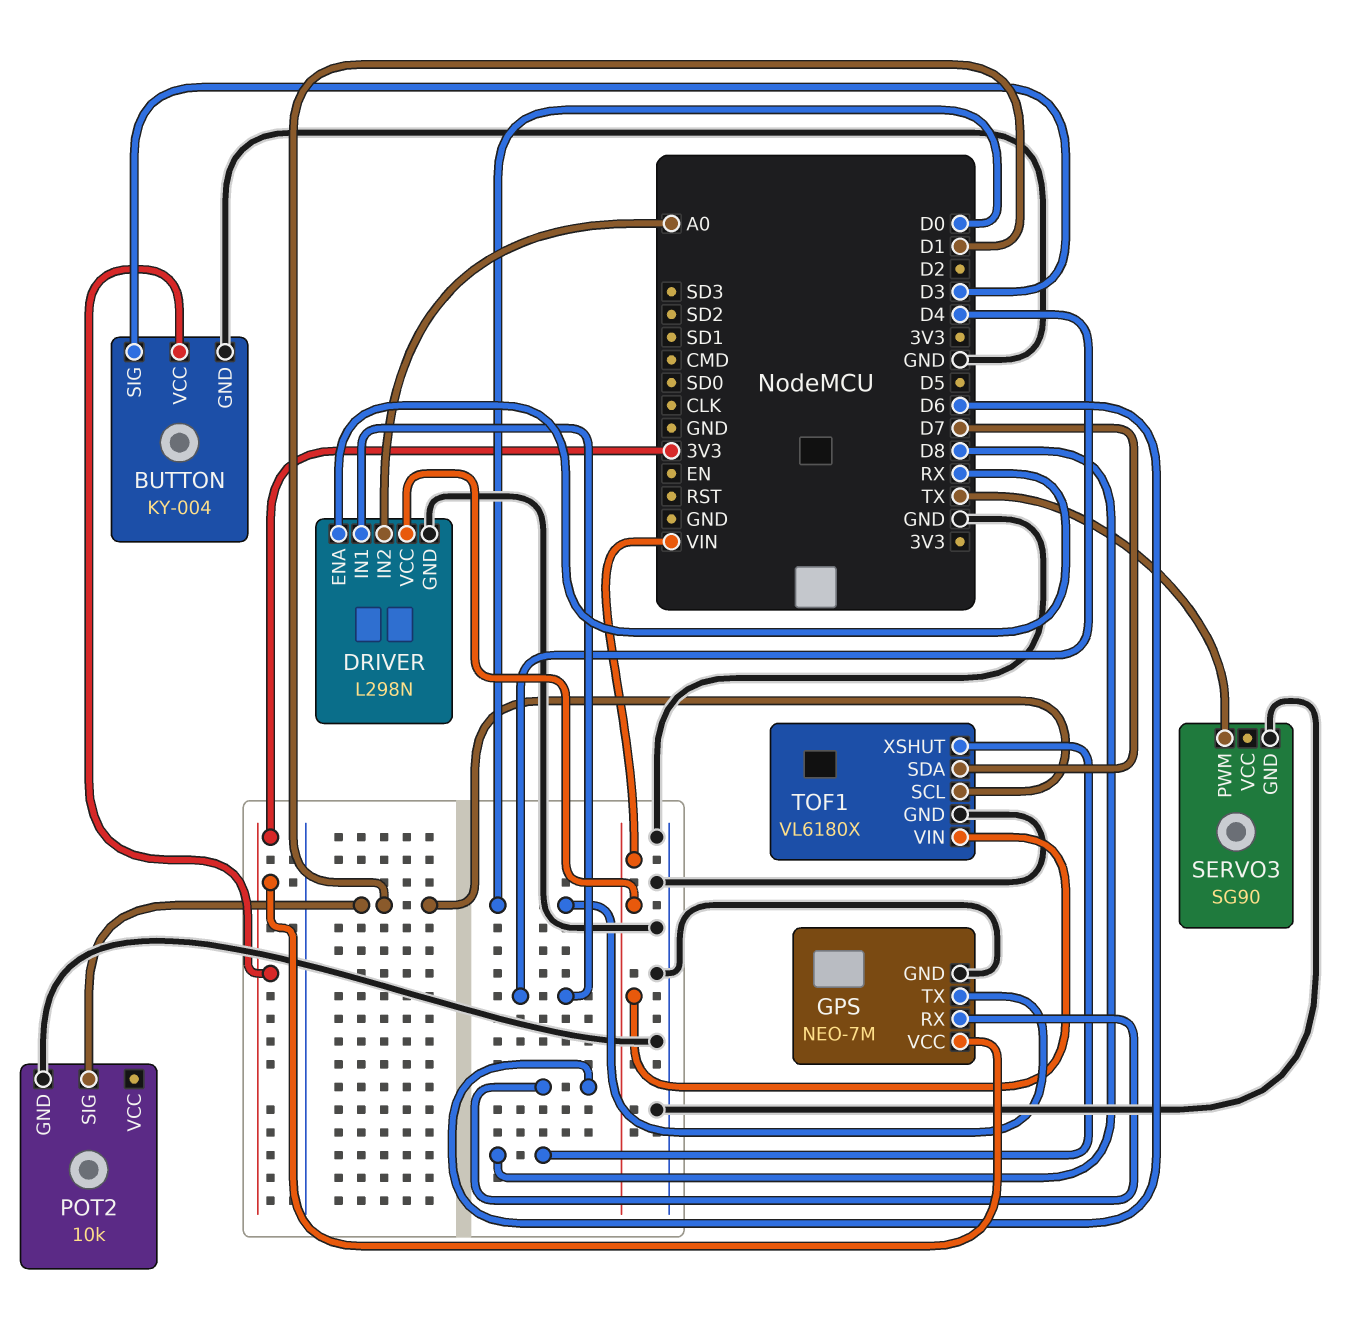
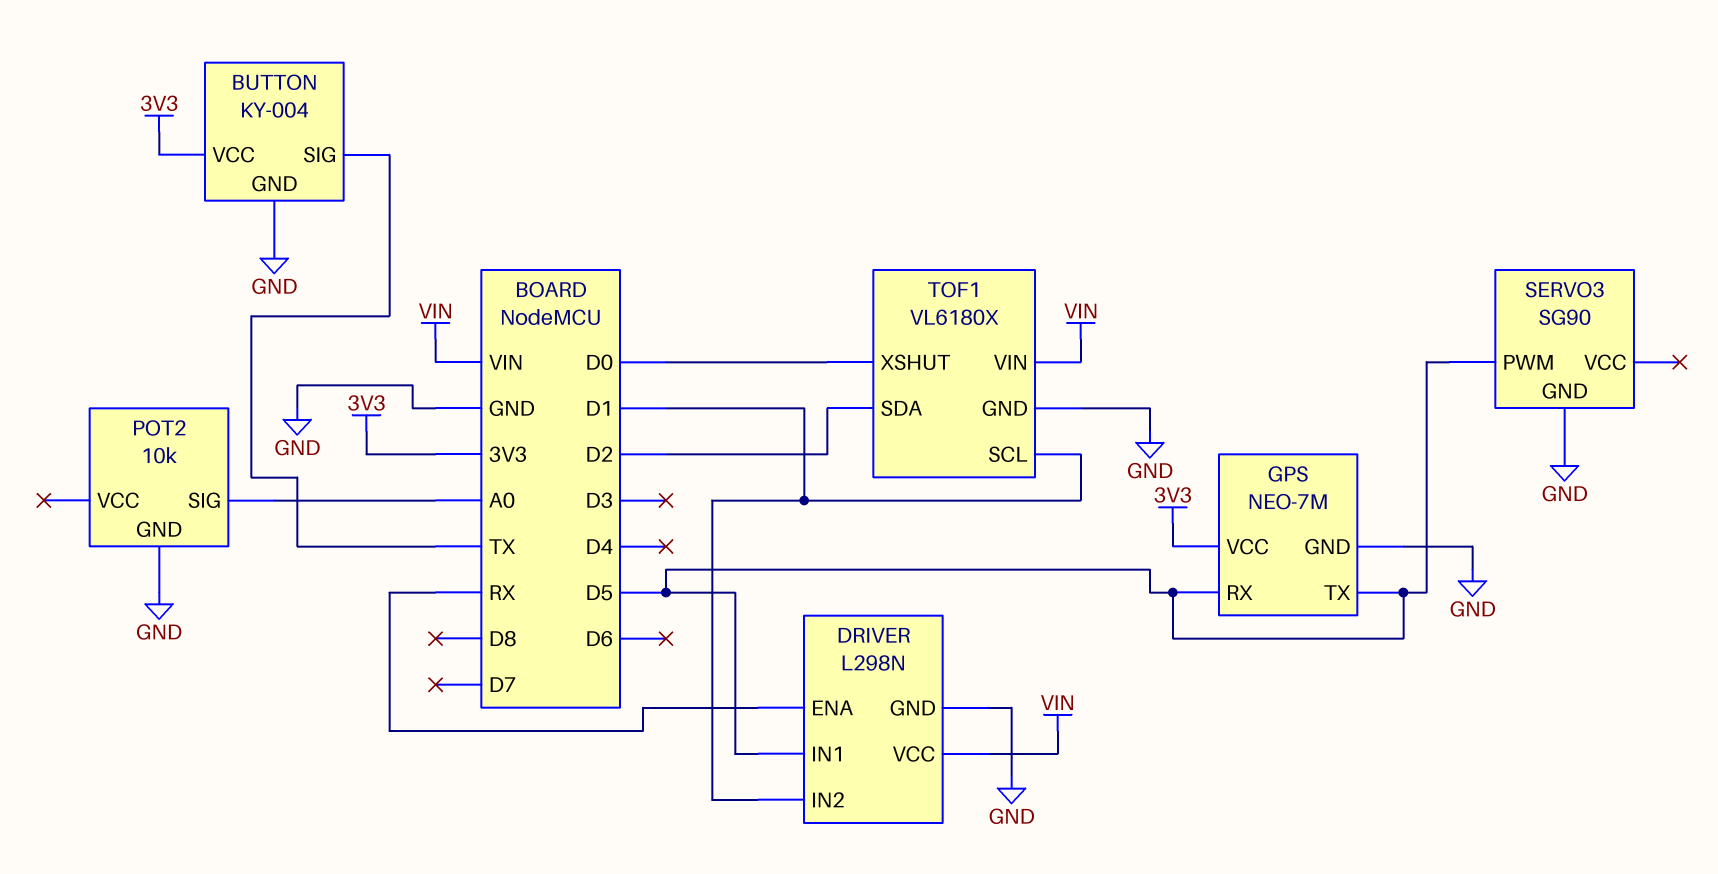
BUTTON pin SIG: D3 -> TX
DRIVER pin IN1: D4 -> D5
DRIVER pin IN2: A0 -> D1
GPS pin RX: D6 -> D5
GPS pin TX: D0 -> D5
POT2 pin SIG: D1 -> A0
SERVO3 pin PWM: TX -> D5
TOF1 pin SDA: D7 -> D2
TOF1 pin XSHUT: D8 -> D0

